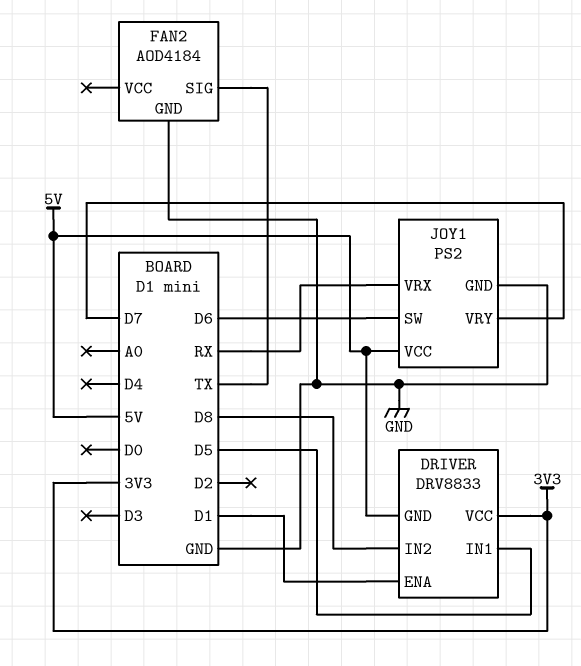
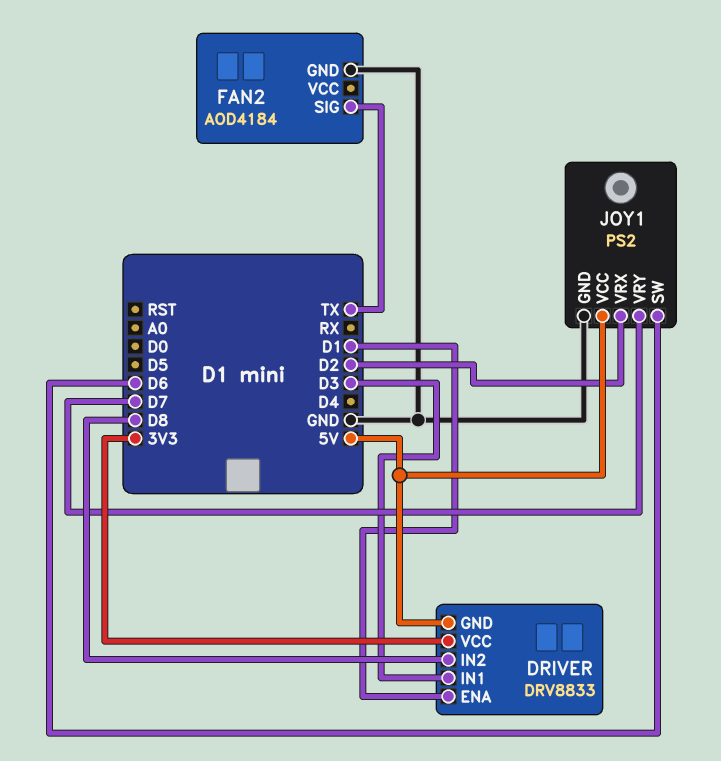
DRIVER pin IN1: D5 -> D3
JOY1 pin VRX: RX -> D2

